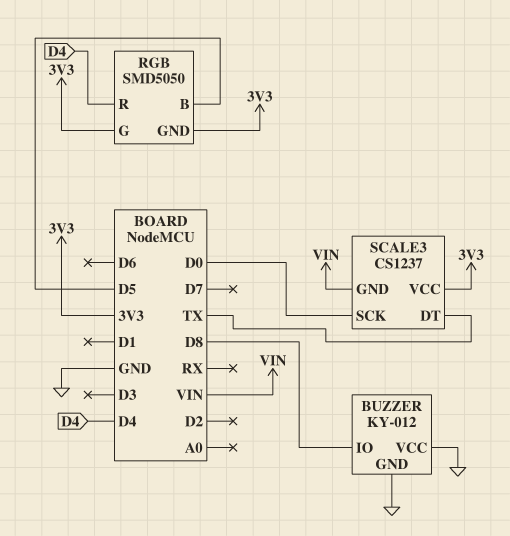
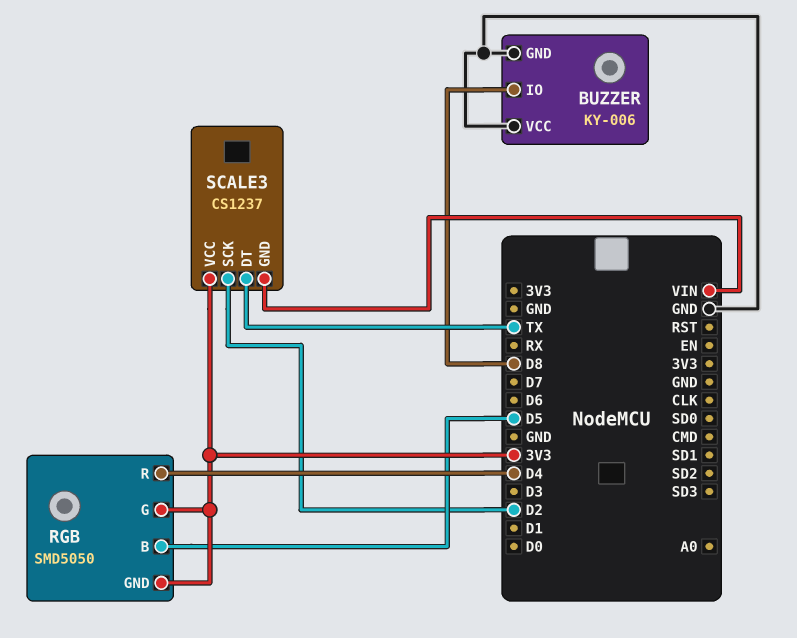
BUZZER: KY-012 -> KY-006
SCALE3 pin SCK: D0 -> D2

